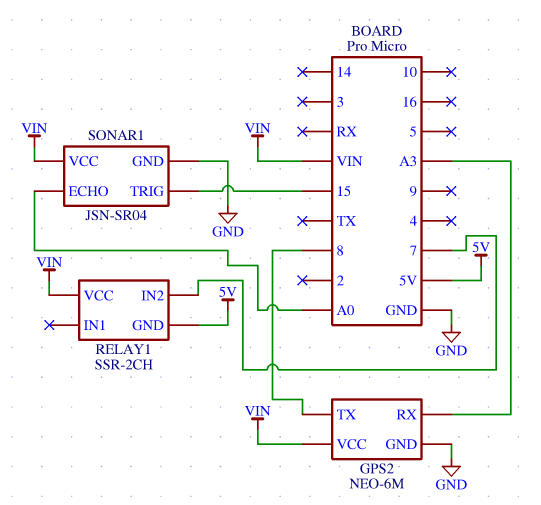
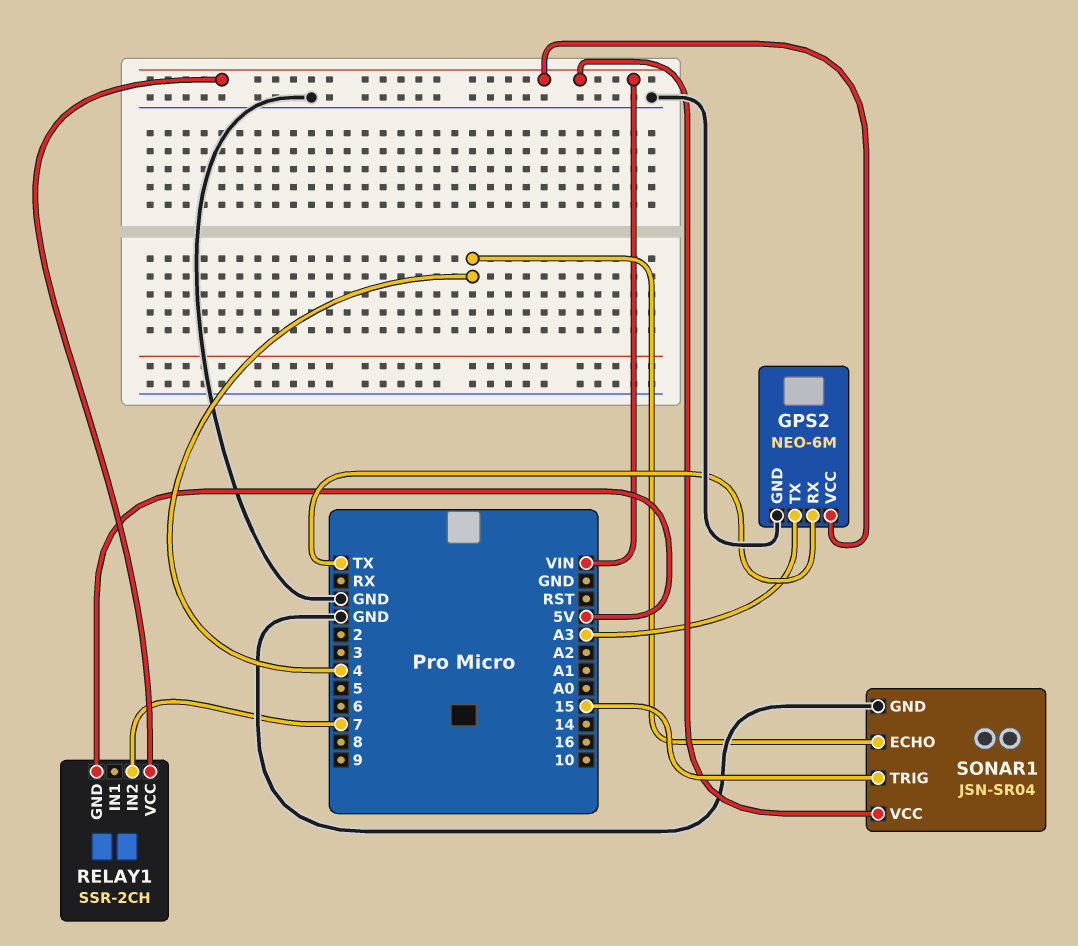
GPS2 pin RX: A3 -> TX
GPS2 pin TX: 8 -> A3
SONAR1 pin ECHO: A0 -> 4

